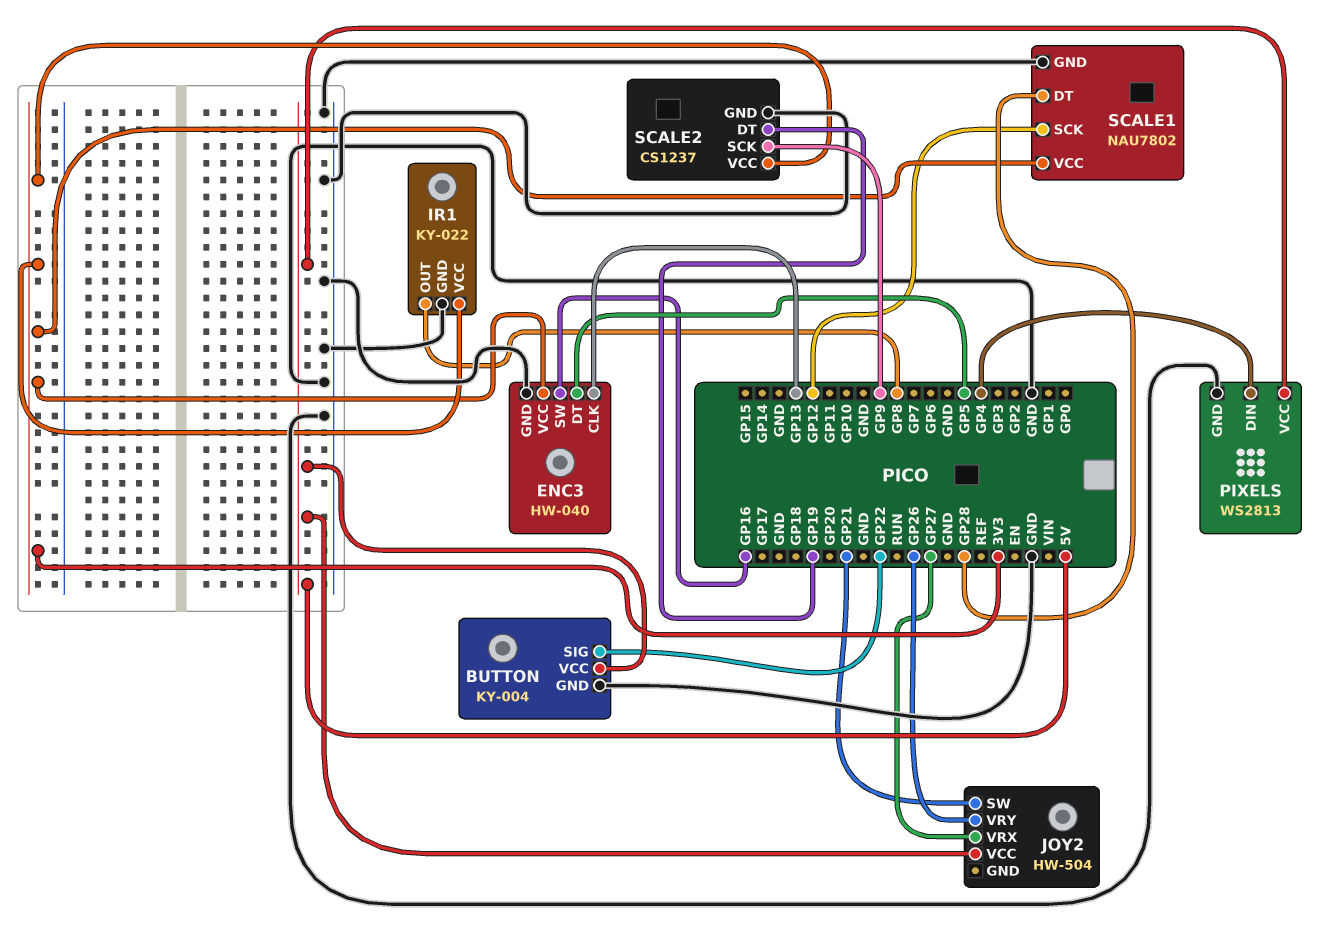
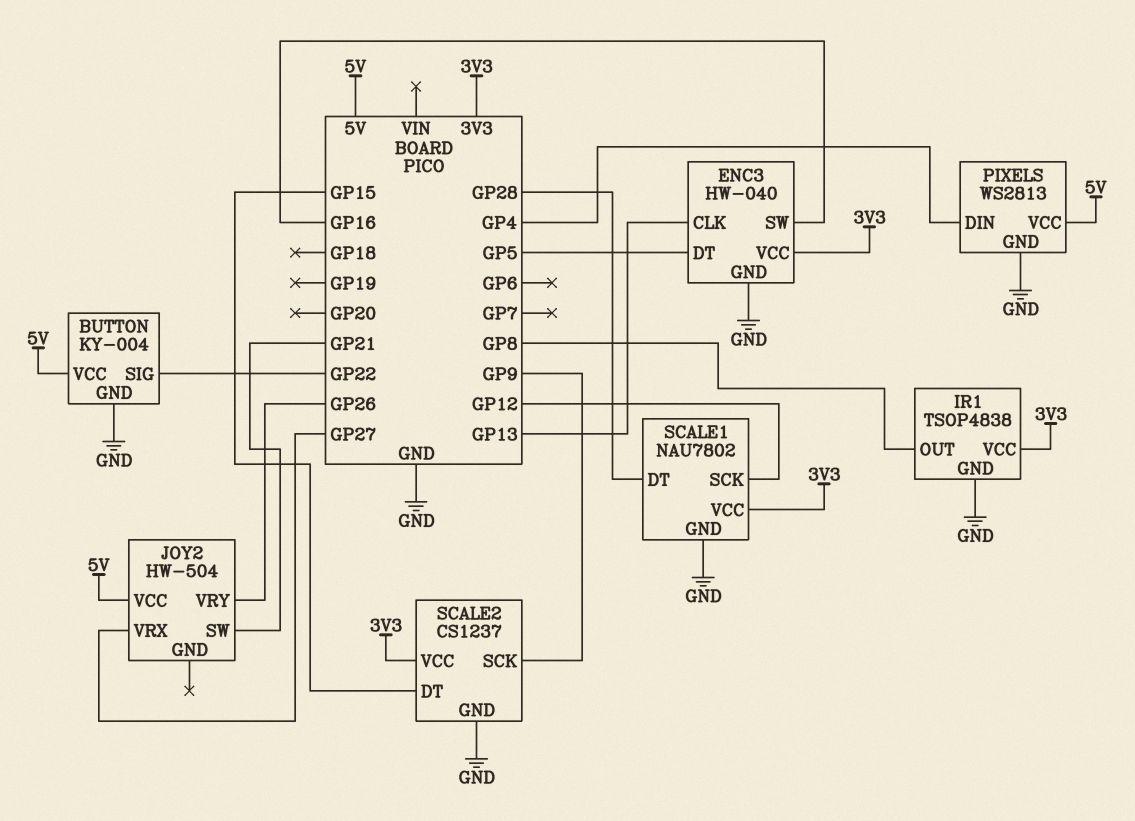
IR1: KY-022 -> TSOP4838
SCALE2 pin DT: GP19 -> GP15

